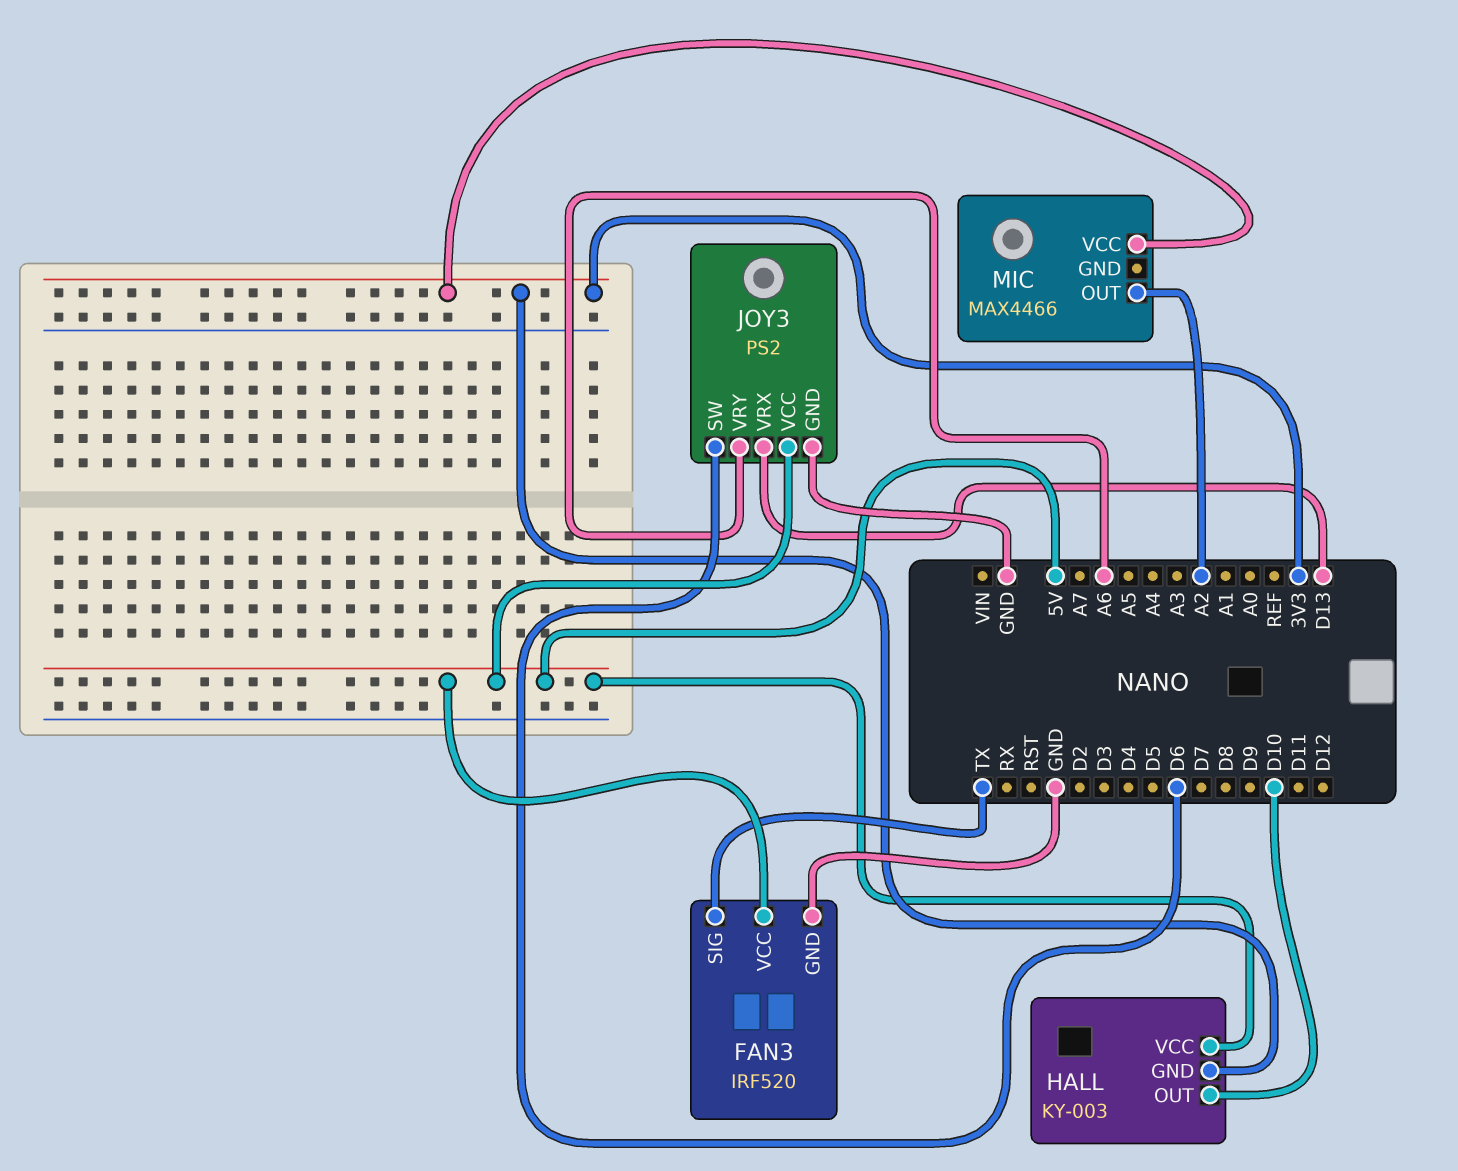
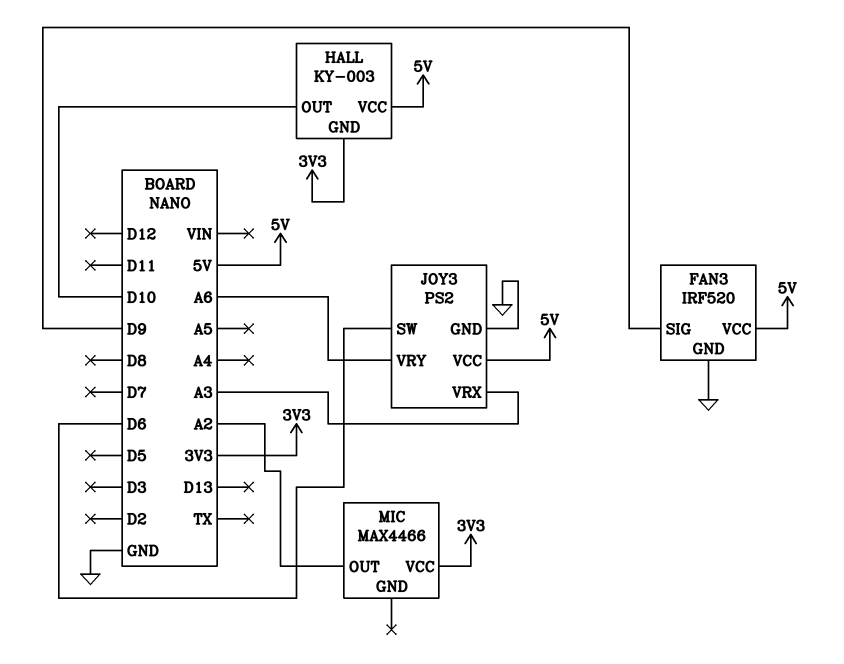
FAN3 pin SIG: TX -> D9
JOY3 pin VRX: D13 -> A3

